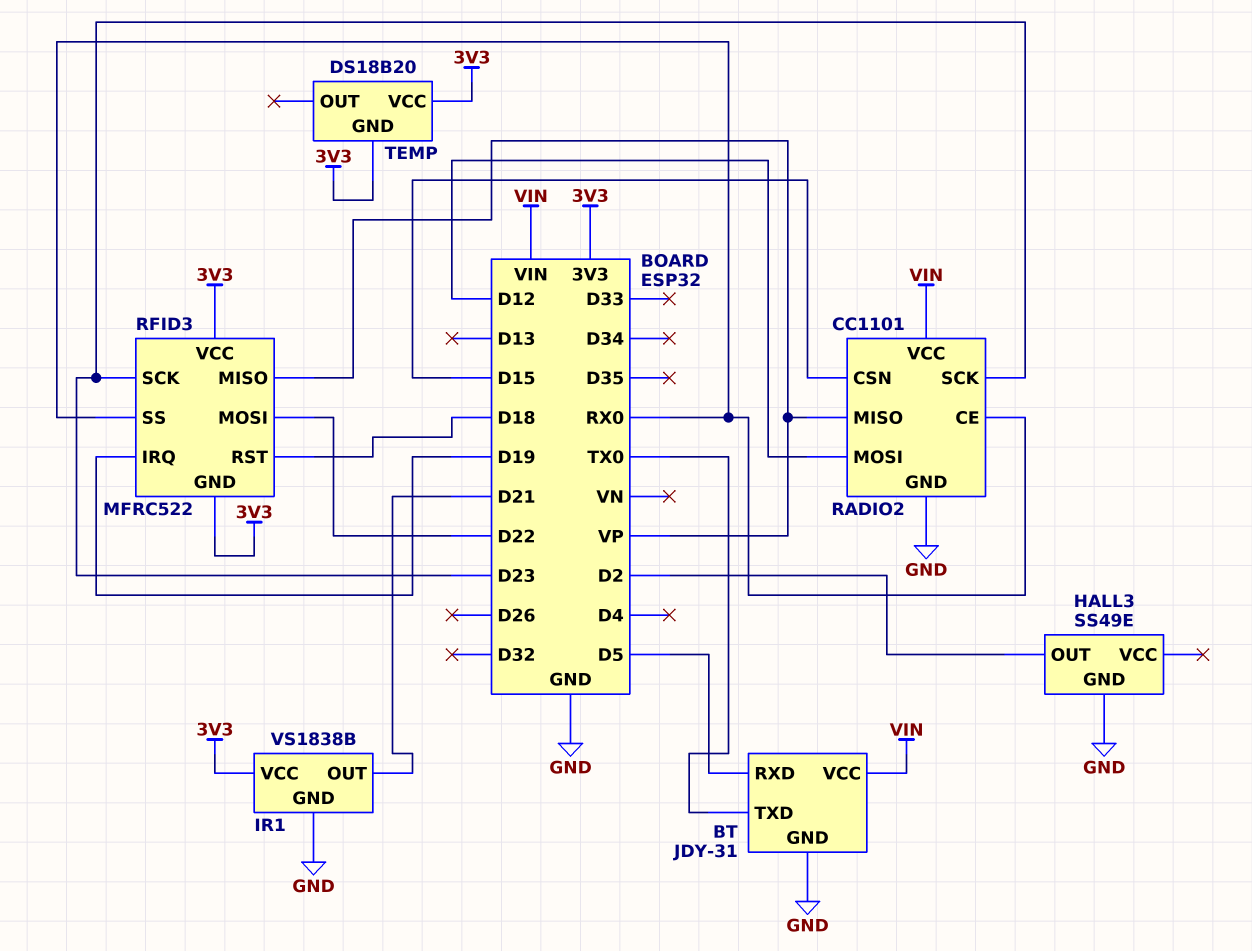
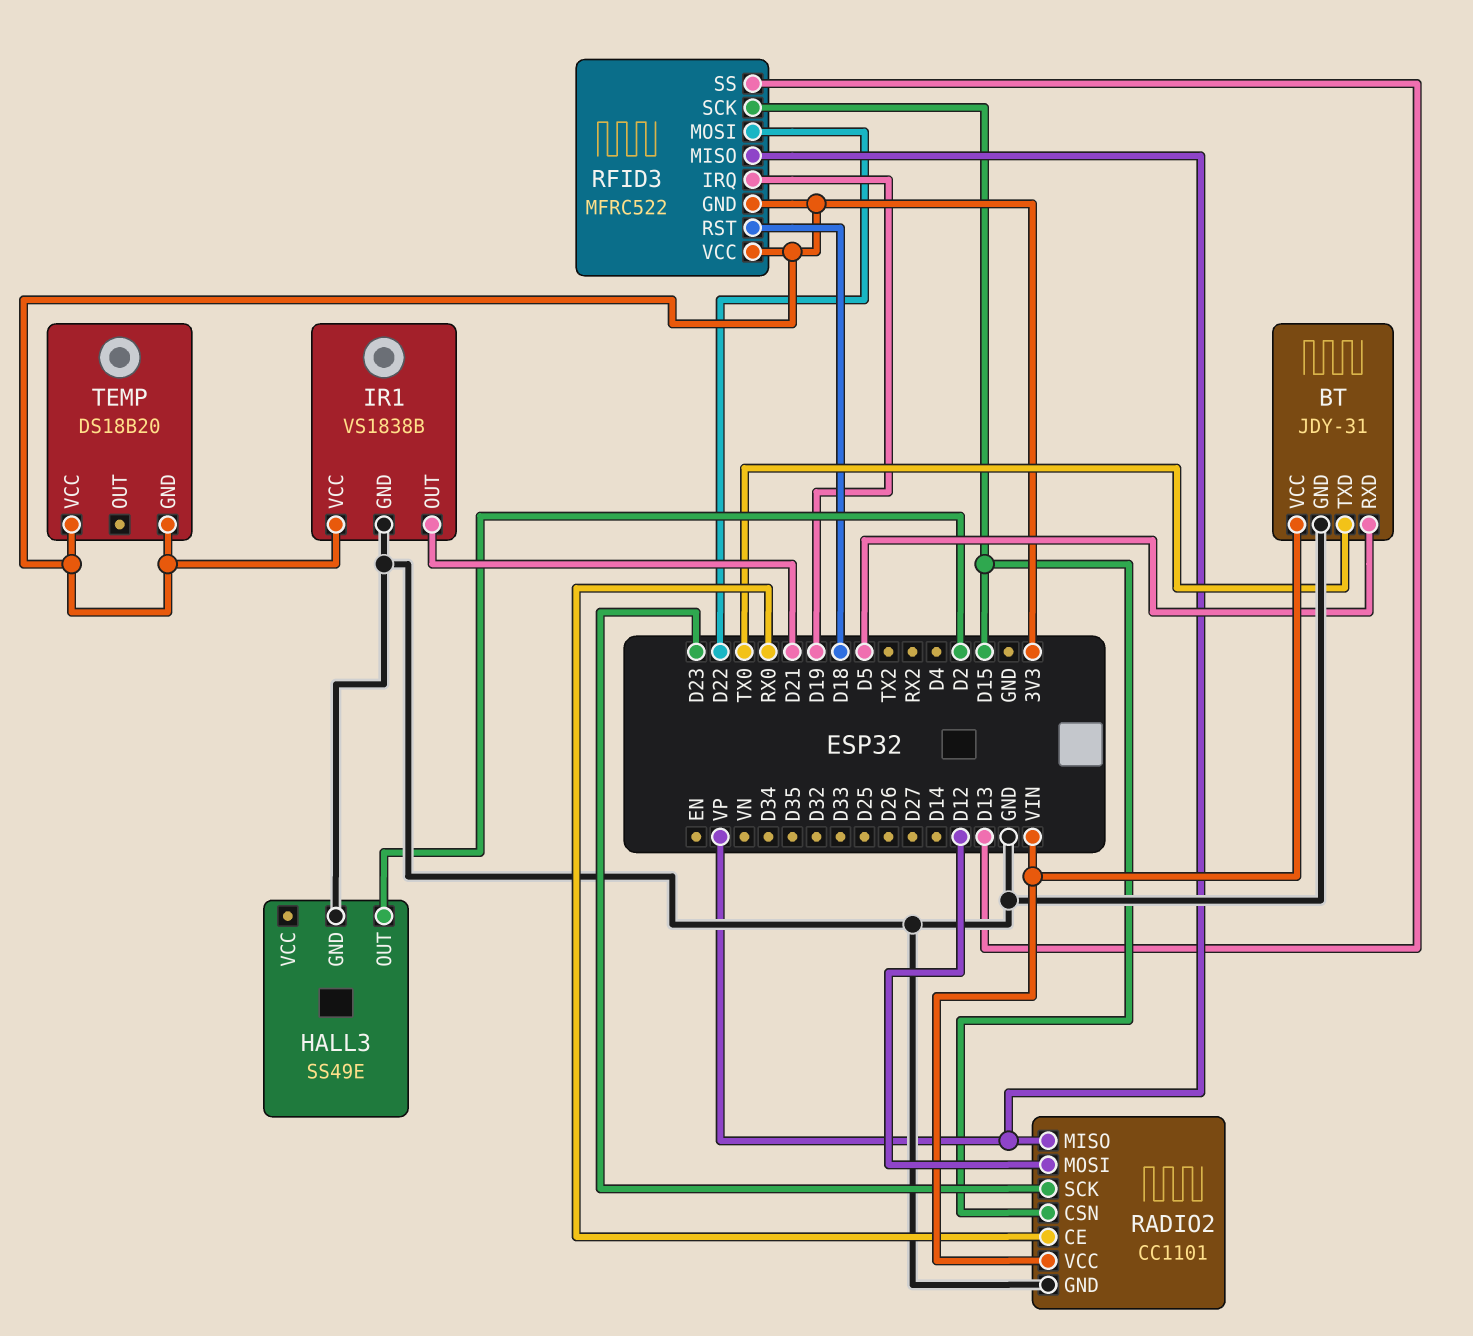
RFID3 pin SCK: D23 -> D15
RFID3 pin SS: RX0 -> D13

